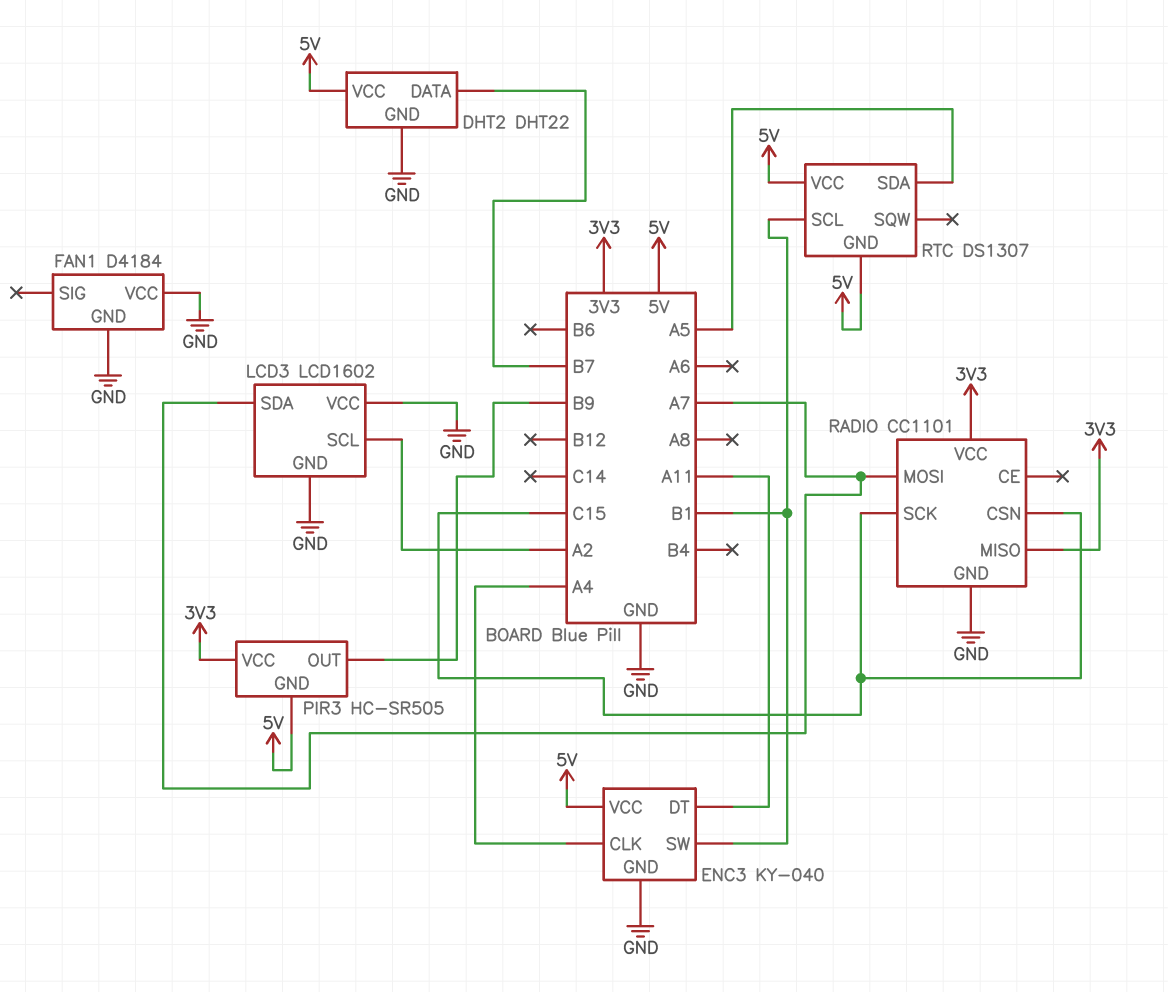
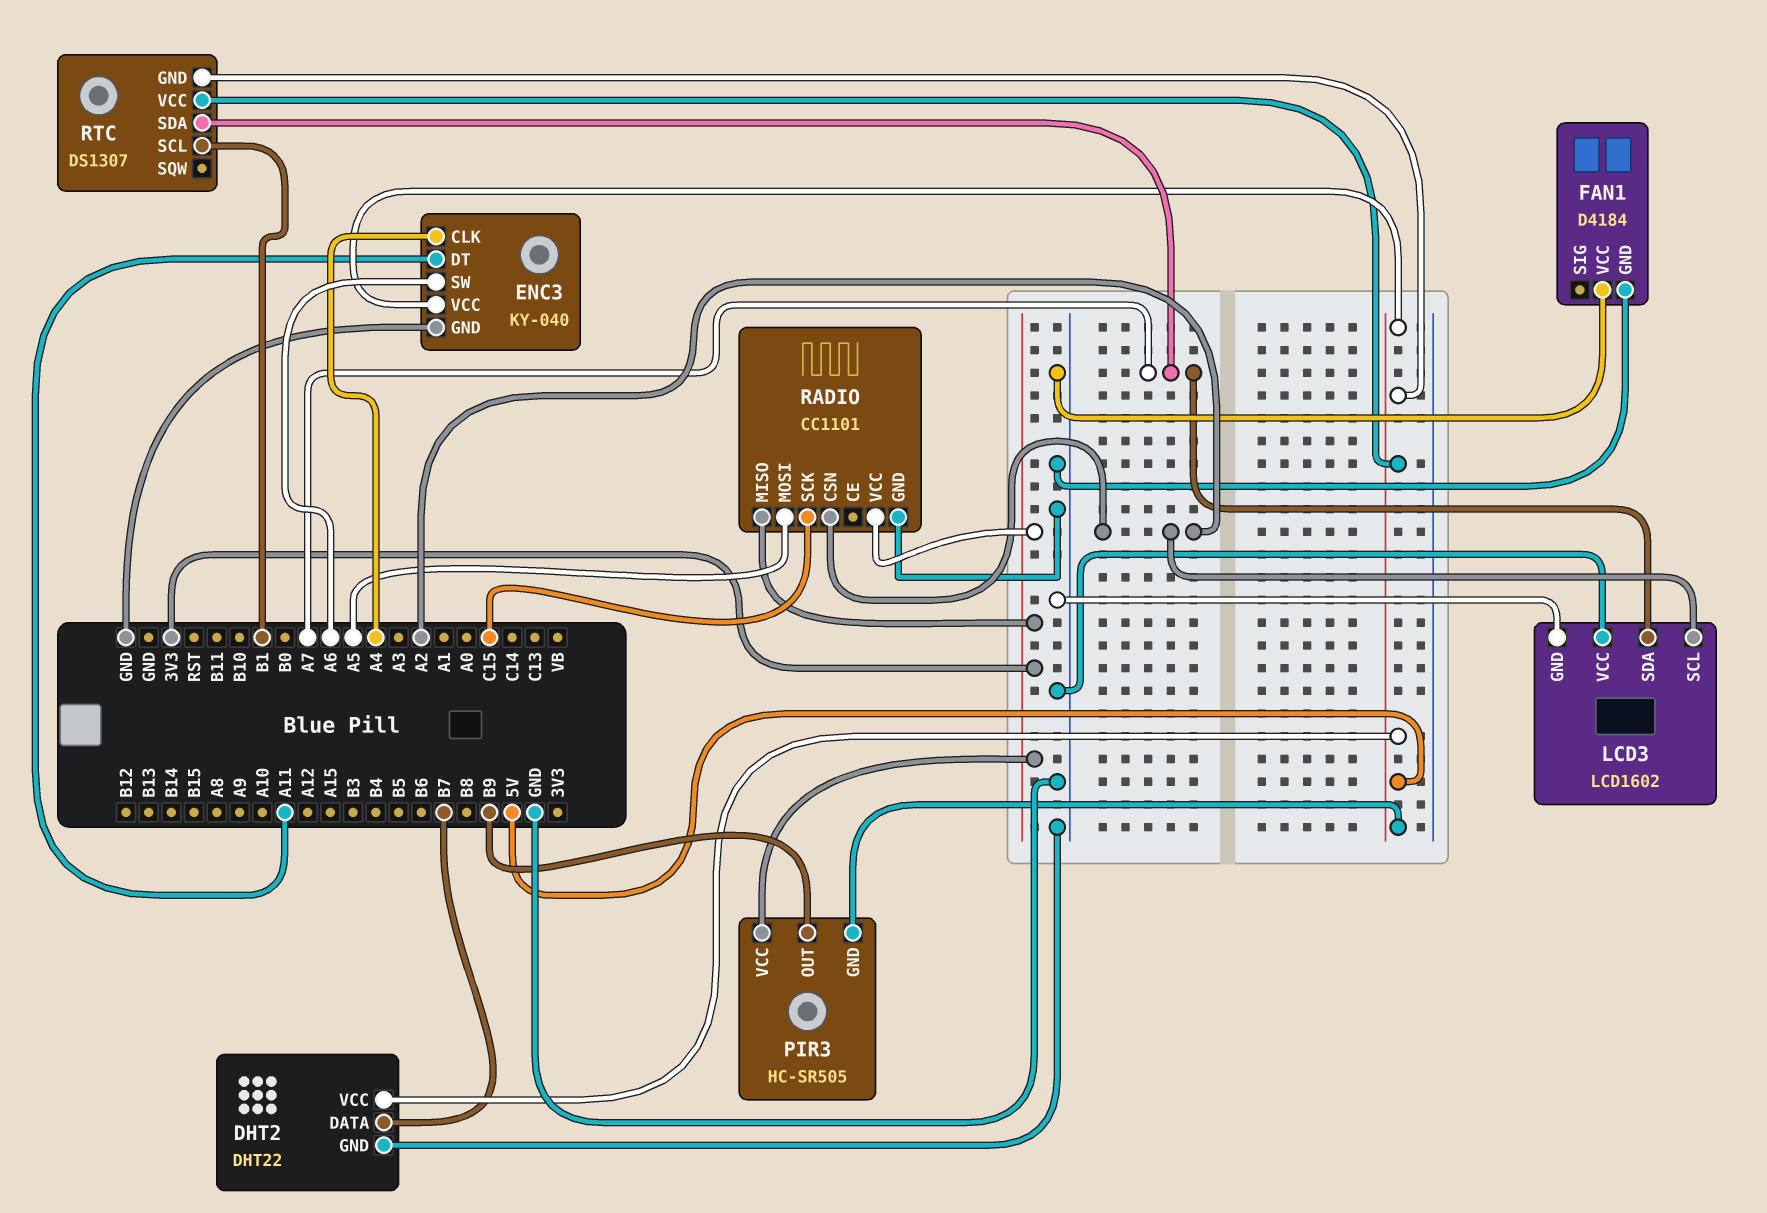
ENC3 pin SW: B1 -> A6
RADIO pin CSN: C15 -> A2
RADIO pin MOSI: A7 -> A5
RTC pin SDA: A5 -> A7

